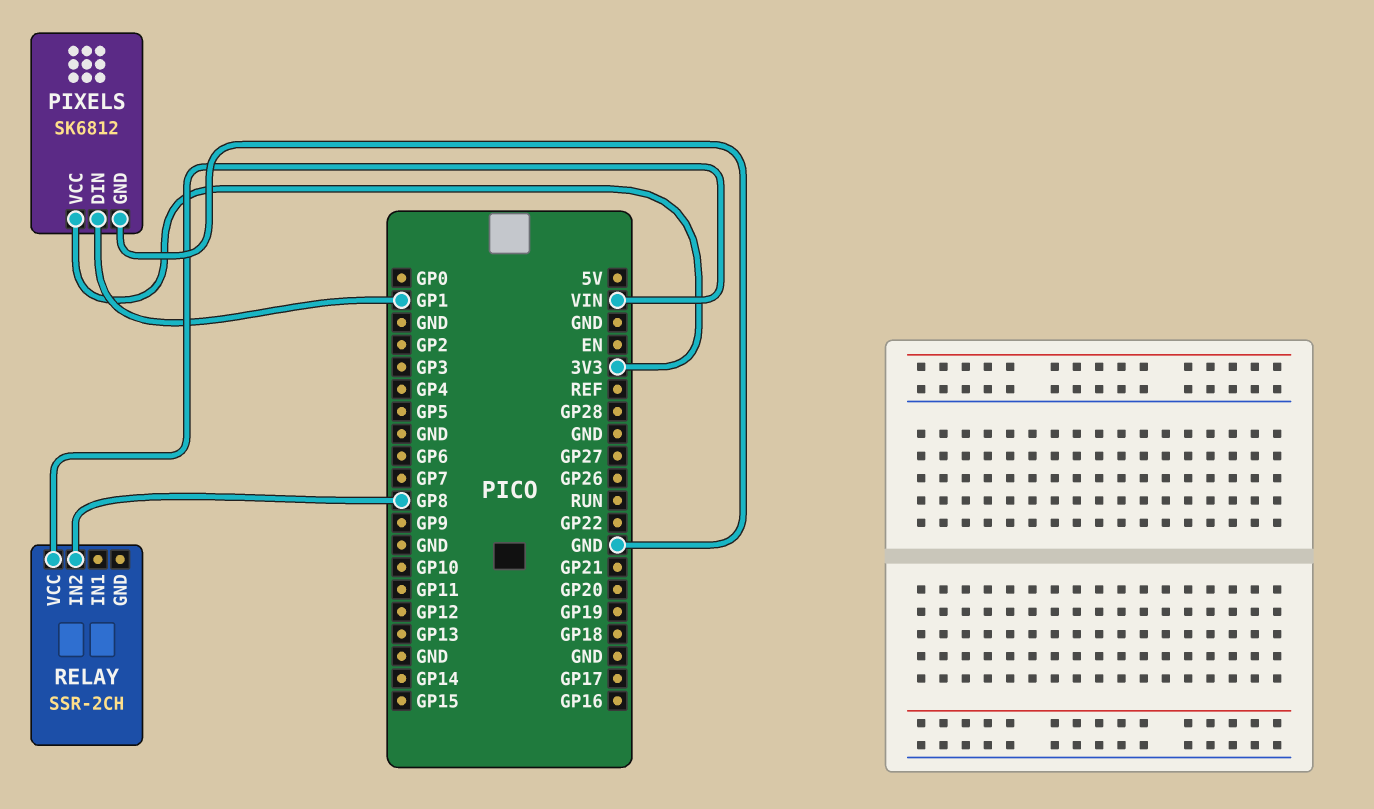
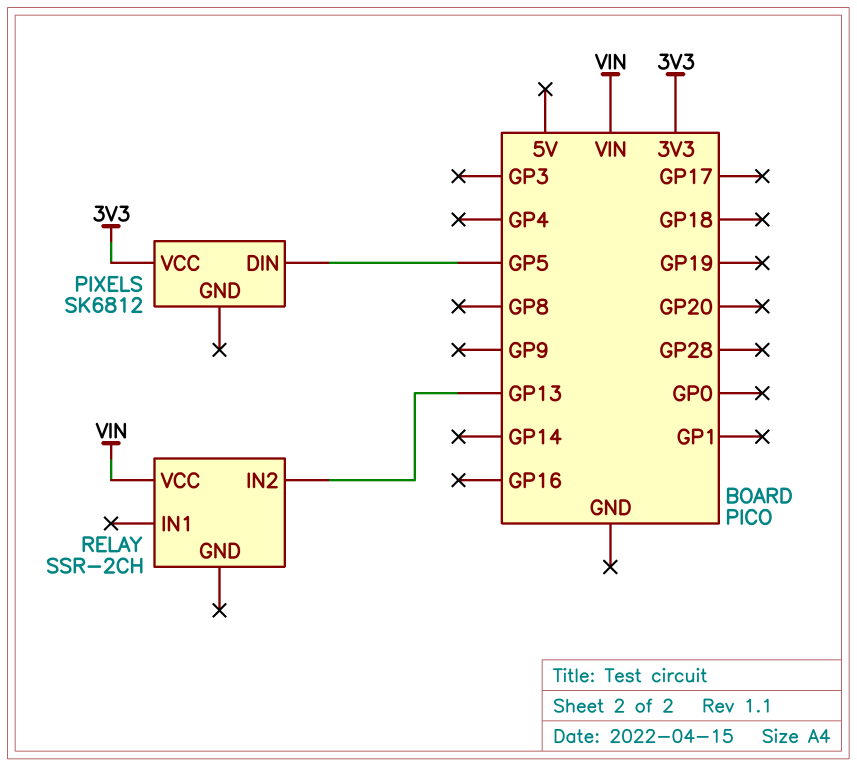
PIXELS pin DIN: GP1 -> GP5
PIXELS pin GND: GND -> none
RELAY pin IN2: GP8 -> GP13

